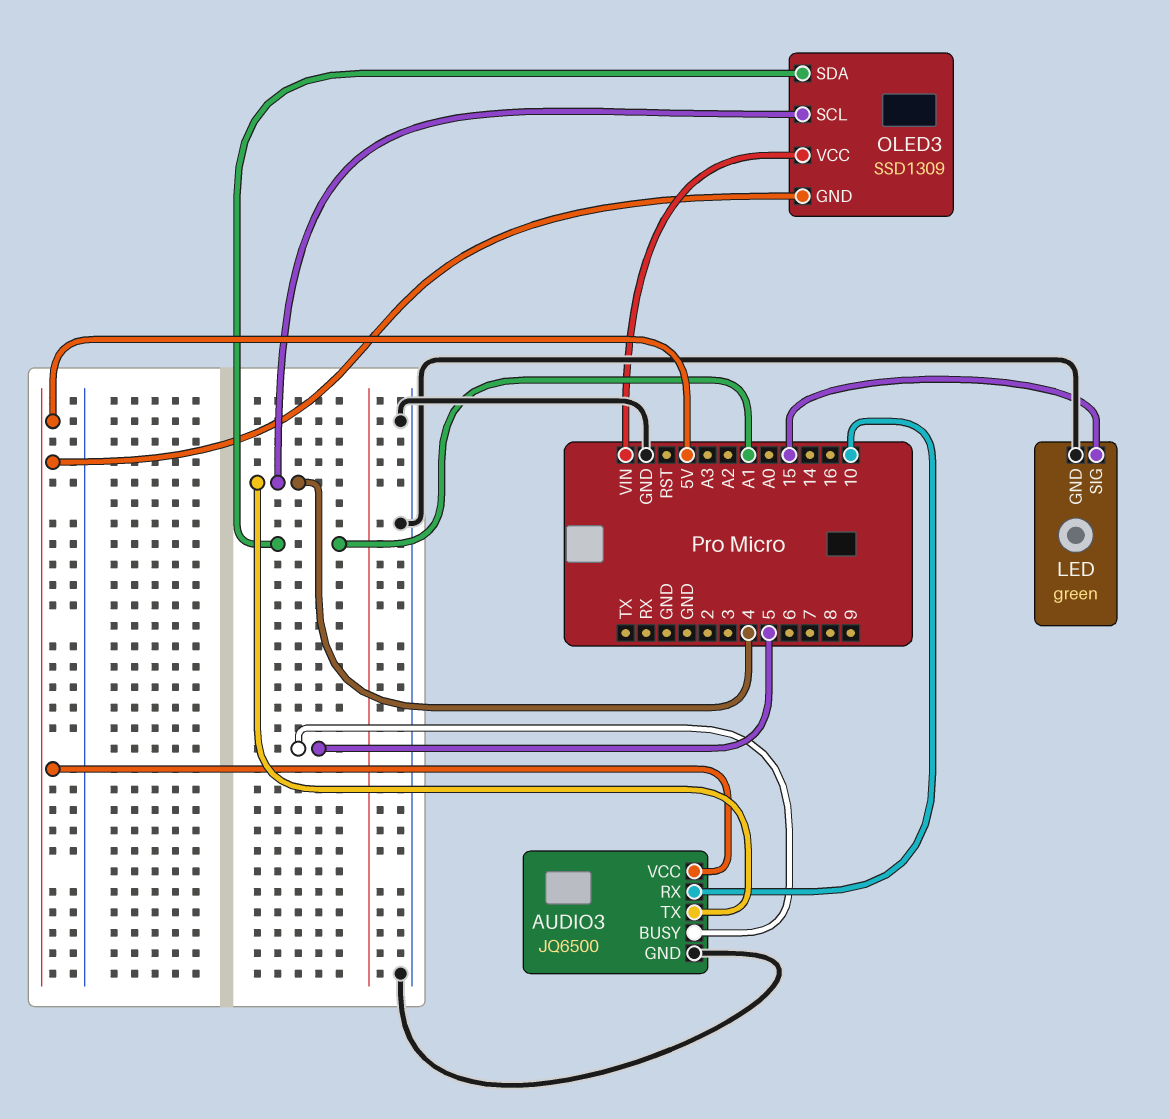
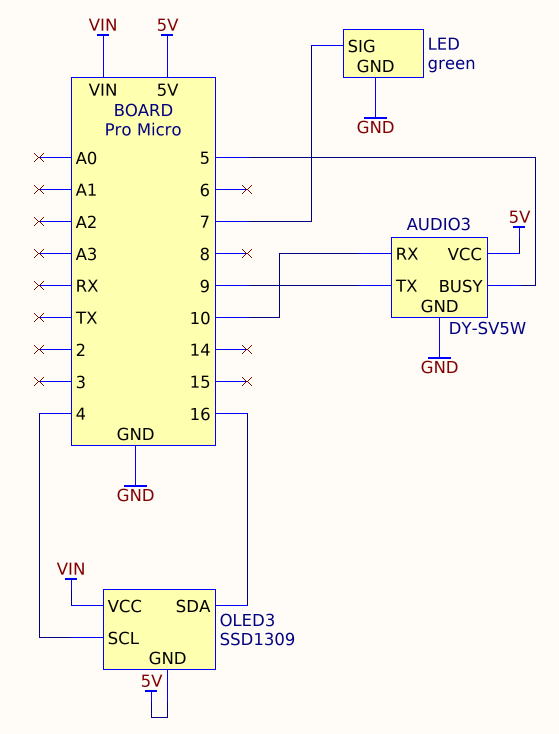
AUDIO3: JQ6500 -> DY-SV5W
AUDIO3 pin TX: 4 -> 9
LED pin SIG: 15 -> 7
OLED3 pin SDA: A1 -> 16

